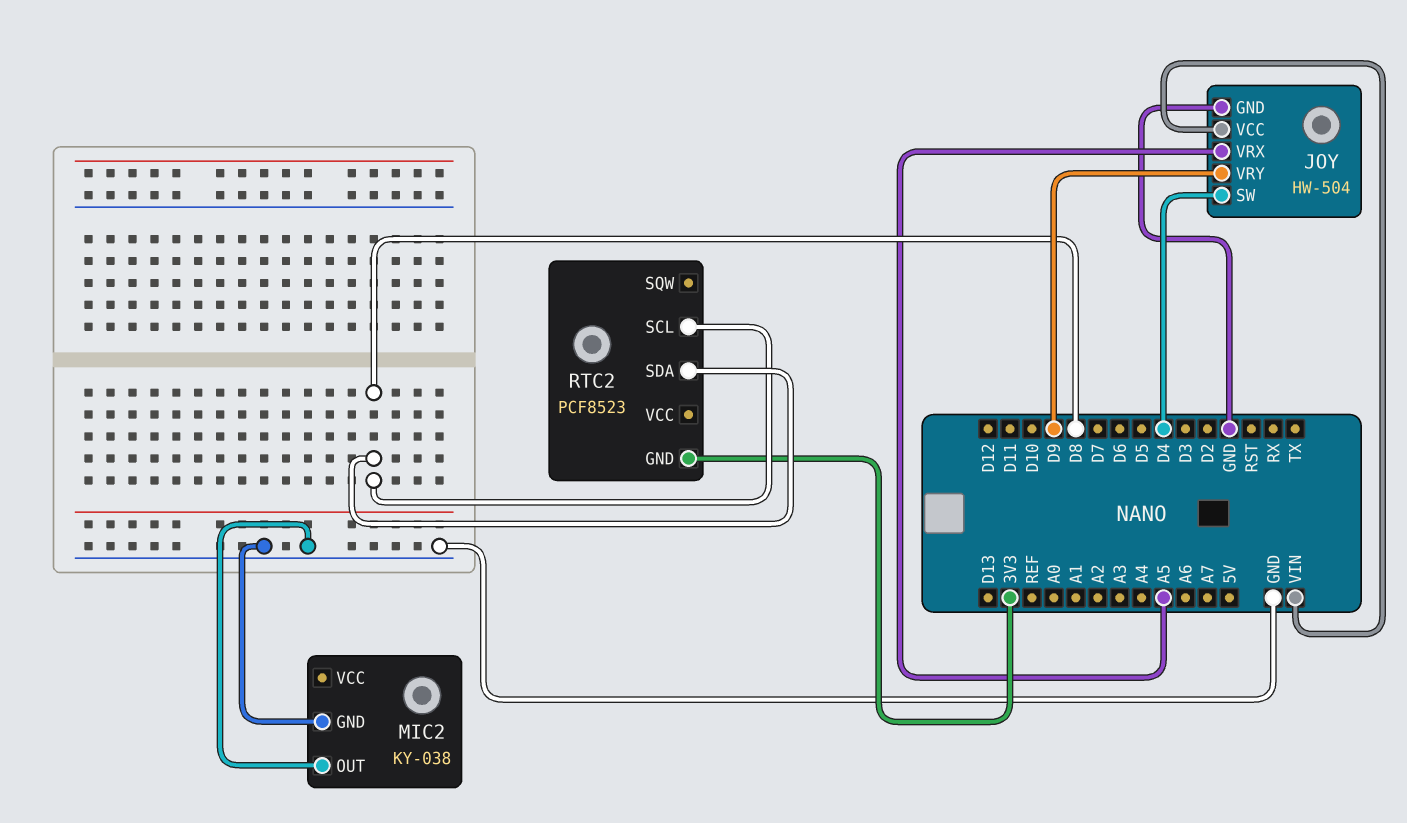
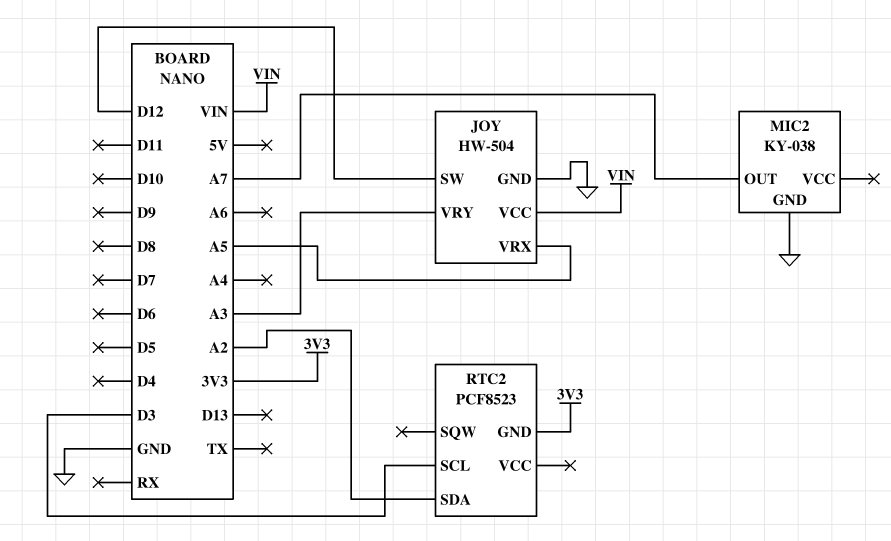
JOY pin SW: D4 -> D12
JOY pin VRY: D9 -> A3
MIC2 pin OUT: GND -> A7
RTC2 pin SCL: D8 -> D3
RTC2 pin SDA: D8 -> A2

